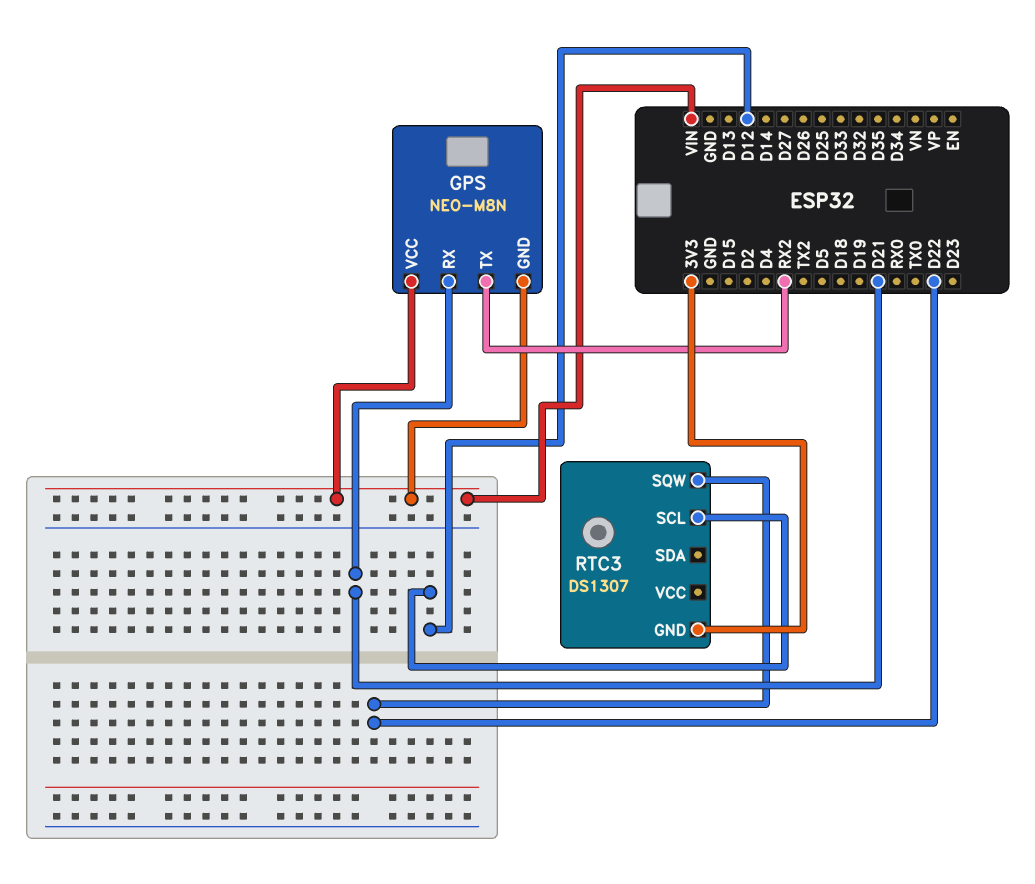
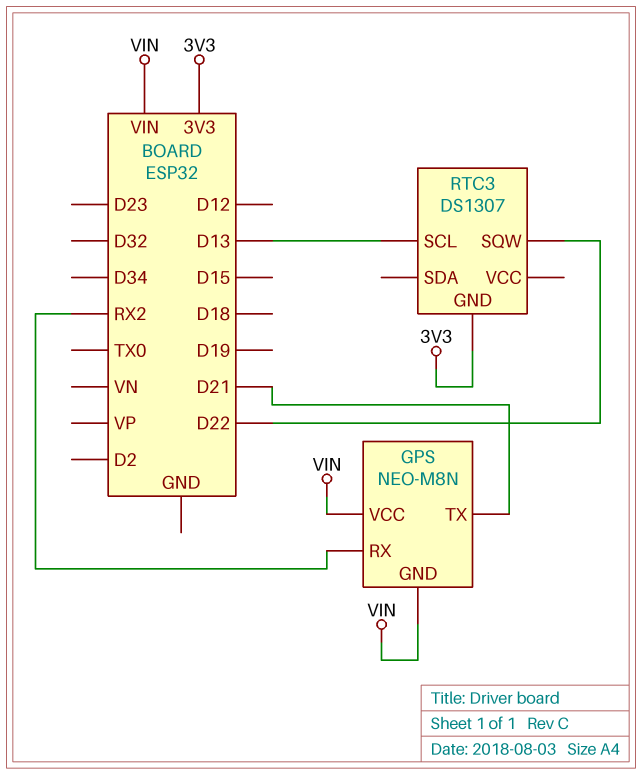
GPS pin RX: D21 -> RX2
GPS pin TX: RX2 -> D21
RTC3 pin SCL: D12 -> D13

